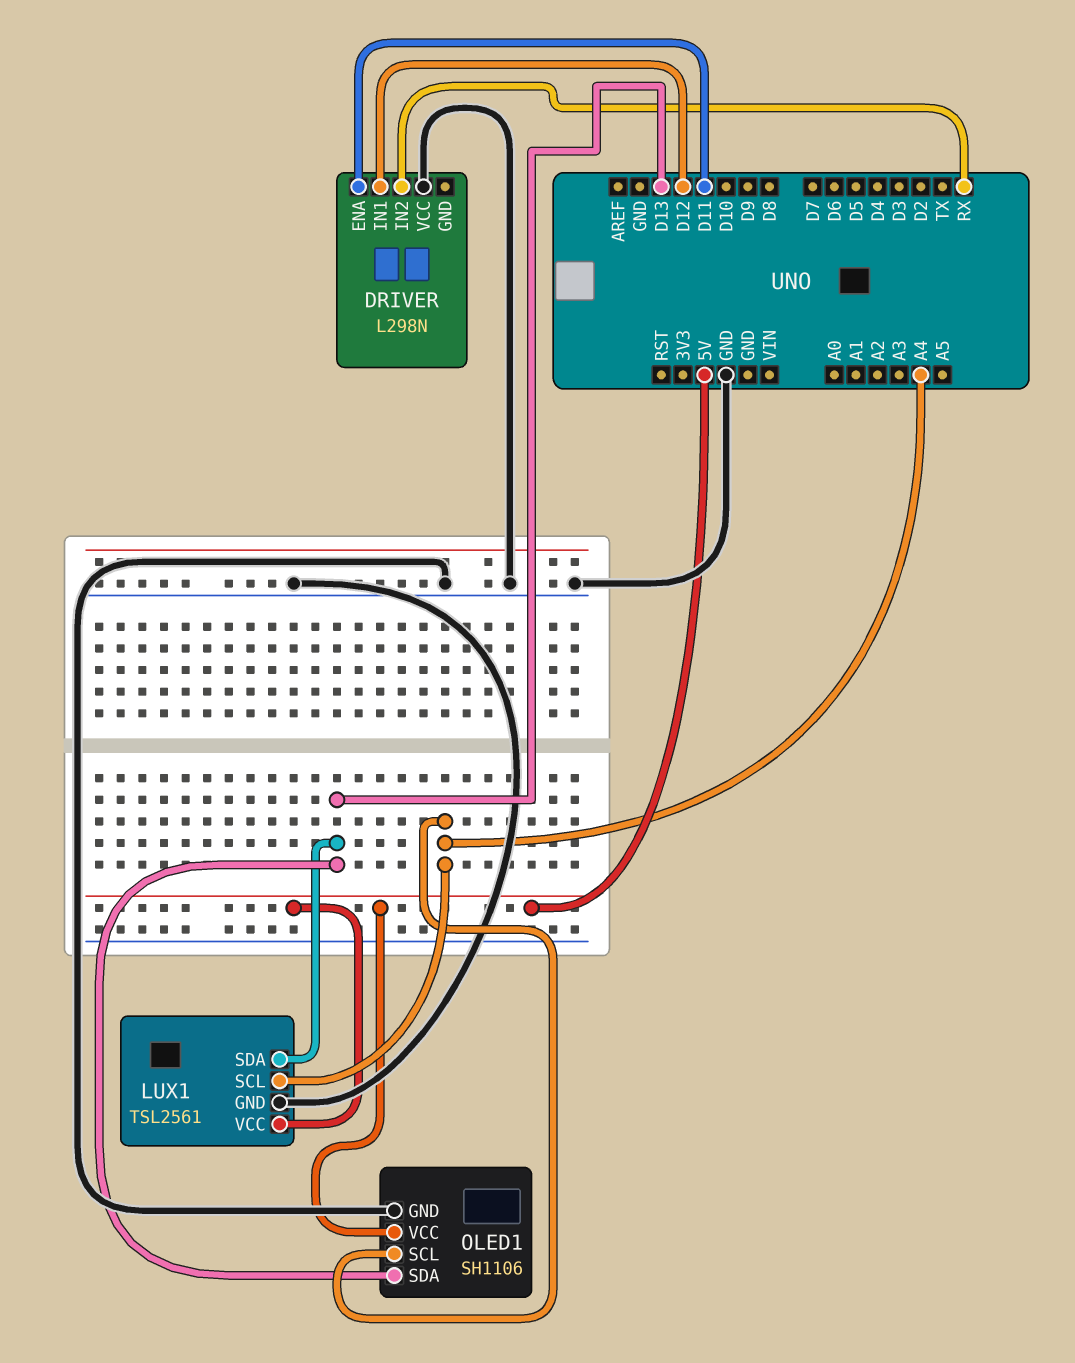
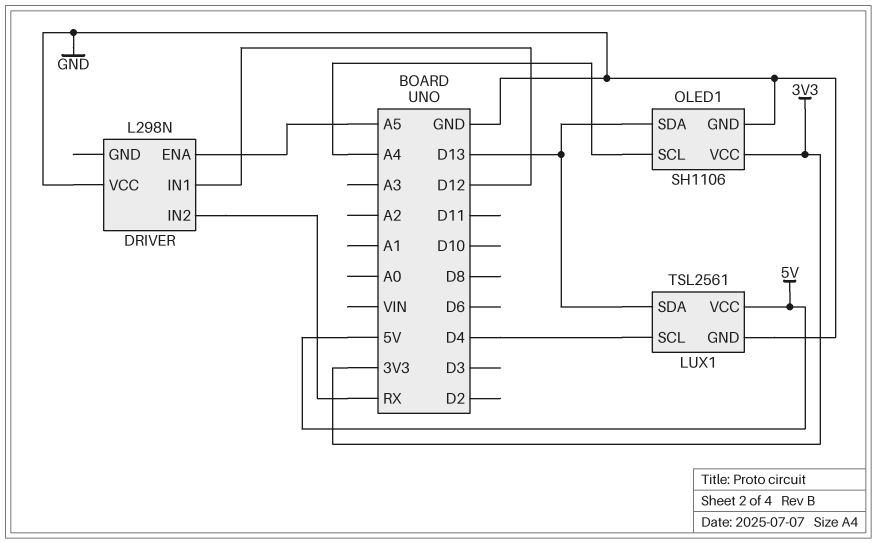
DRIVER pin ENA: D11 -> A5
LUX1 pin SCL: A4 -> D4
OLED1 pin VCC: 5V -> 3V3

